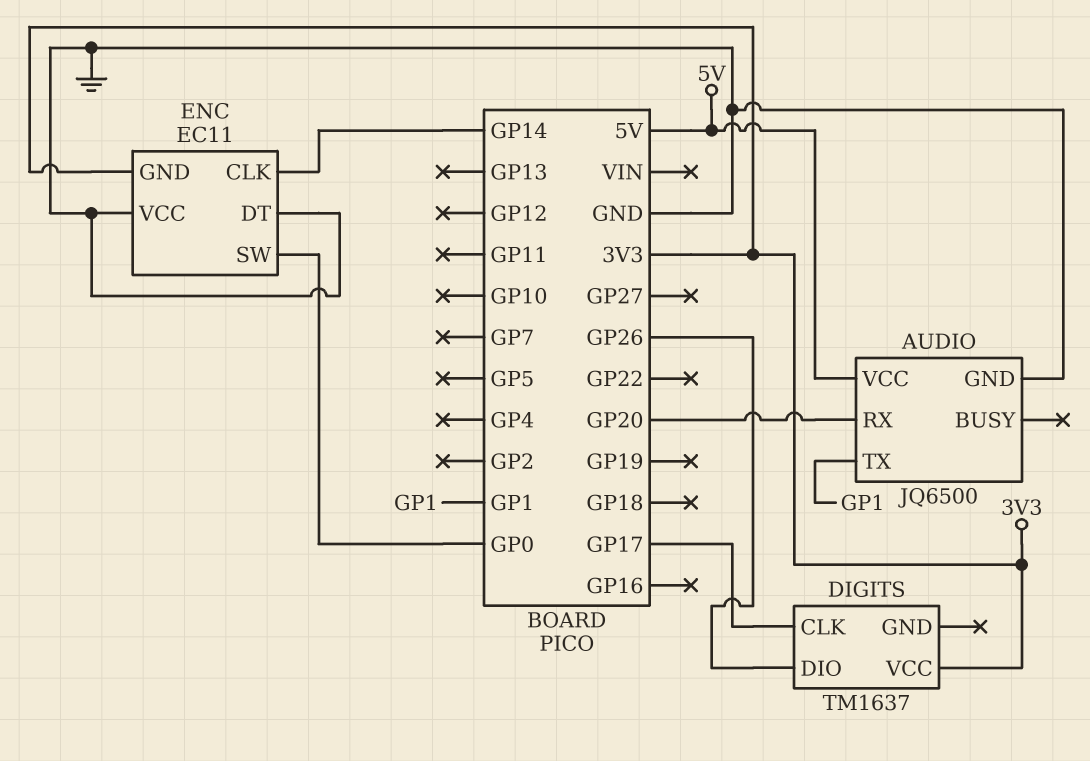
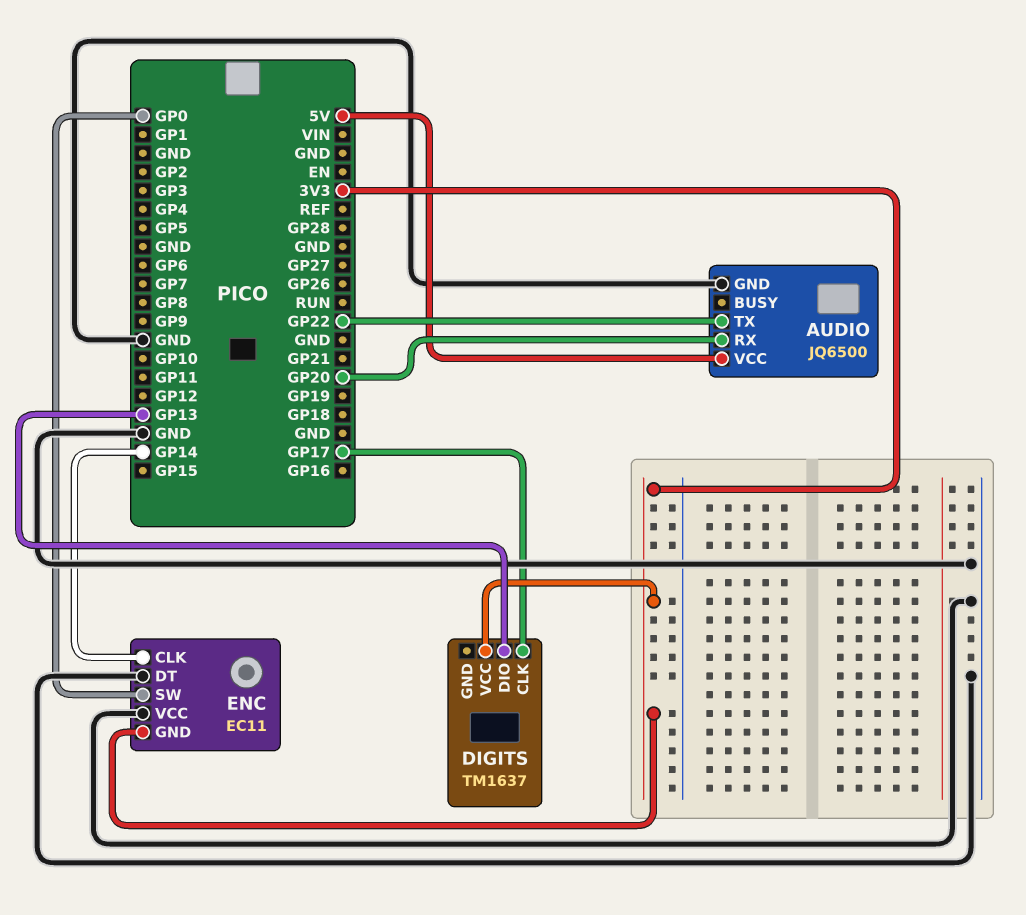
AUDIO pin TX: GP1 -> GP22
DIGITS pin DIO: GP26 -> GP13

